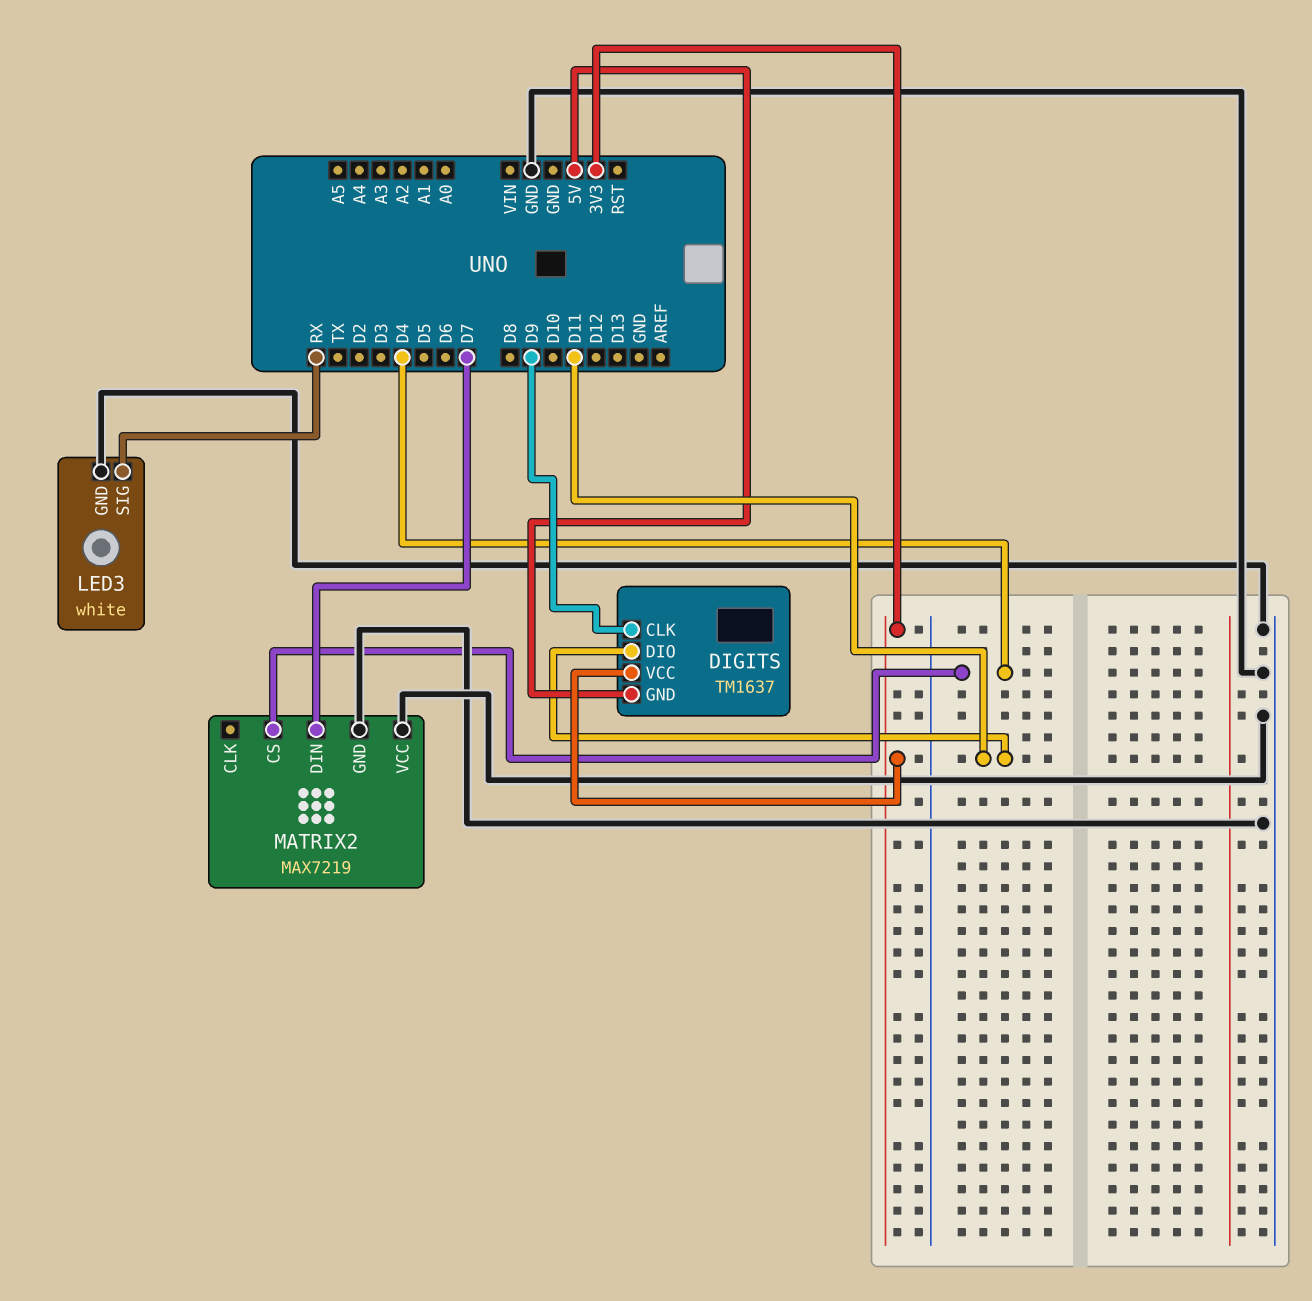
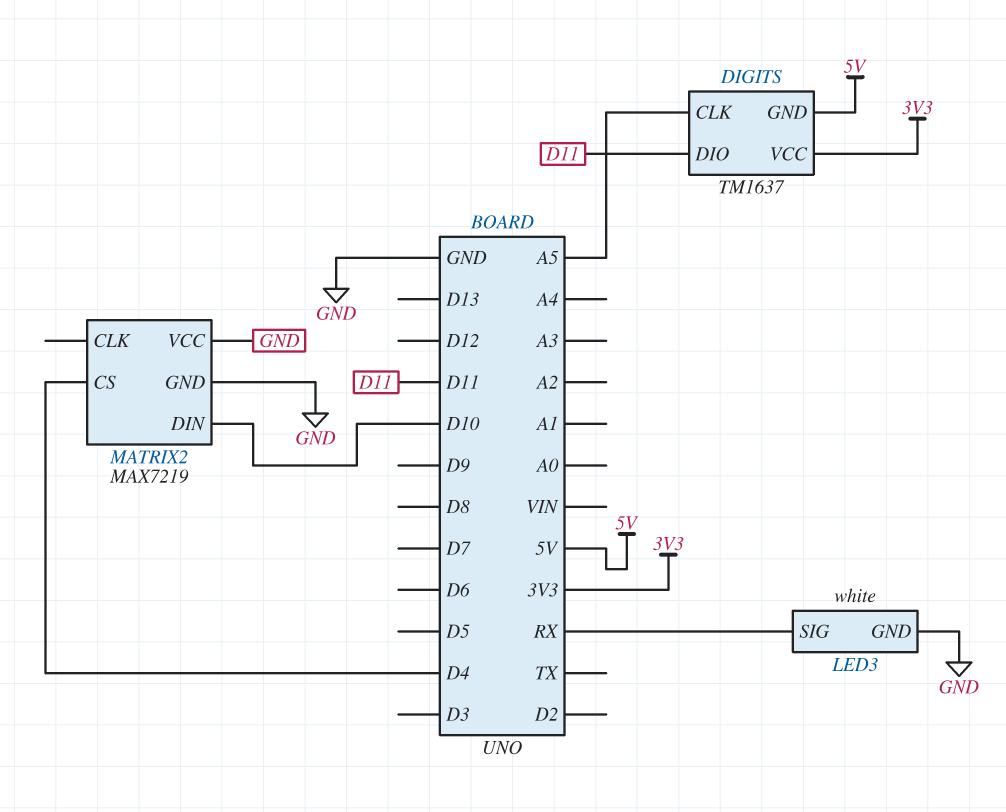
DIGITS pin CLK: D9 -> A5
MATRIX2 pin DIN: D7 -> D10

